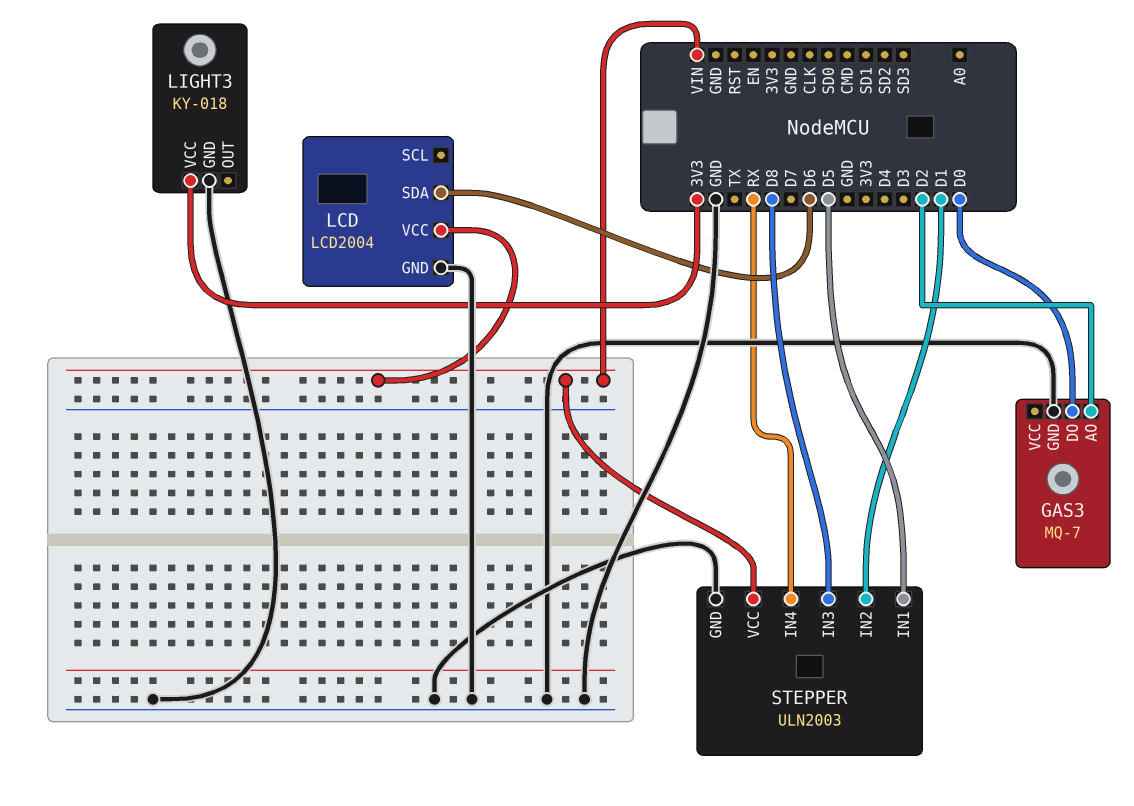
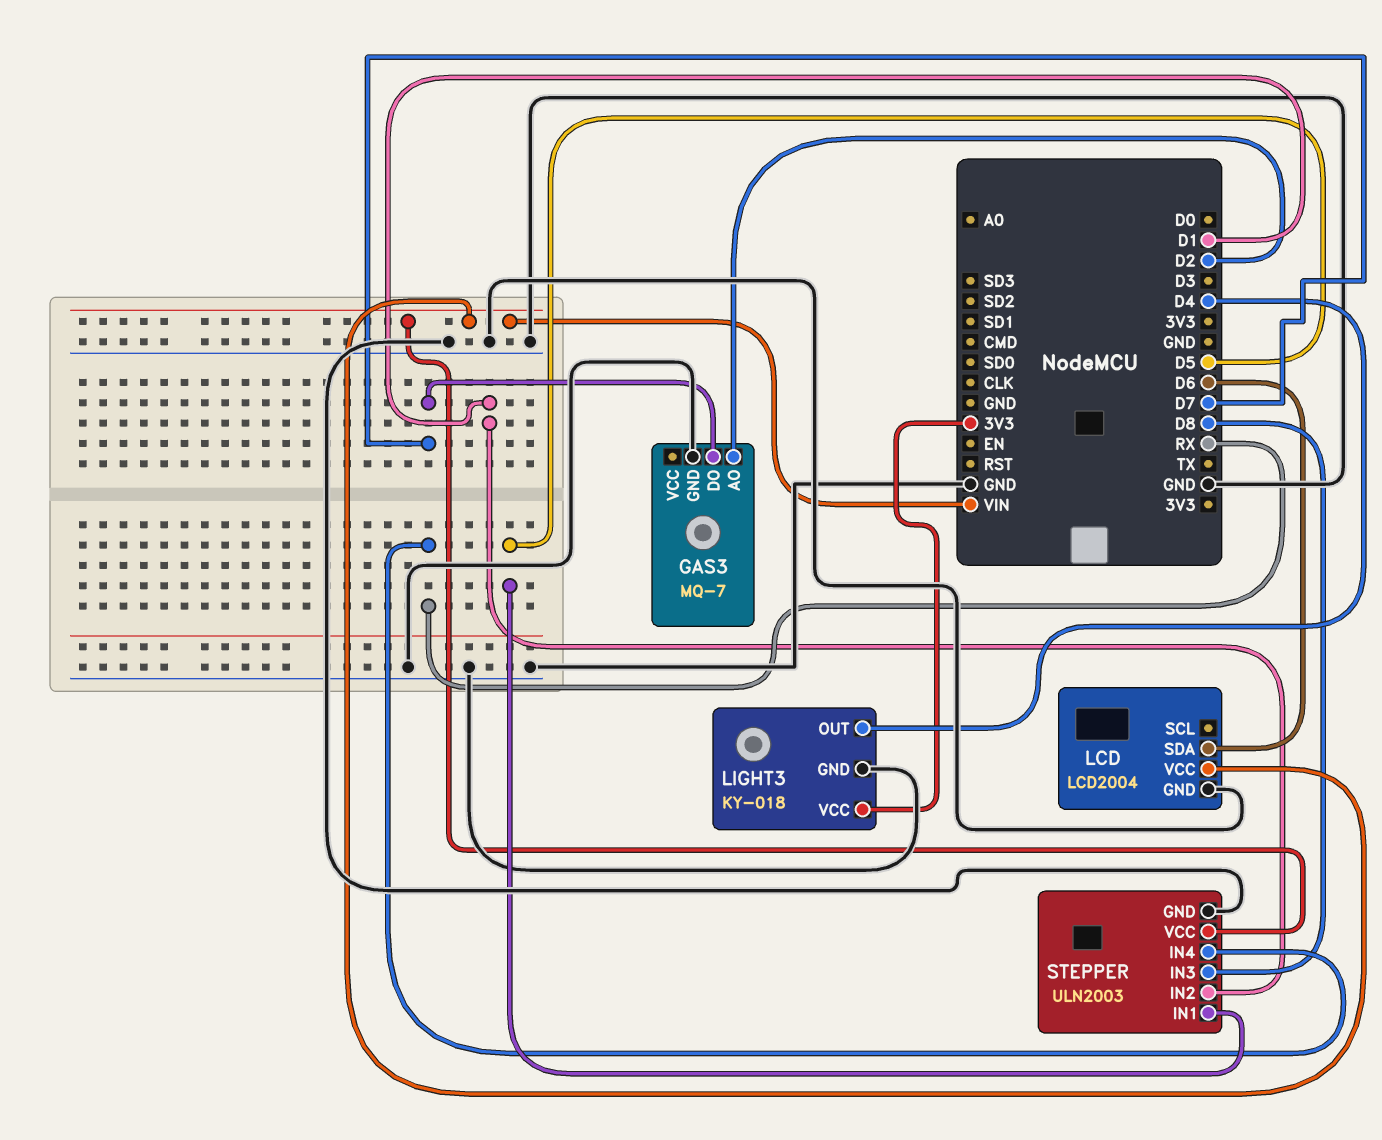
GAS3 pin DO: D0 -> D7
LIGHT3 pin OUT: none -> D4

